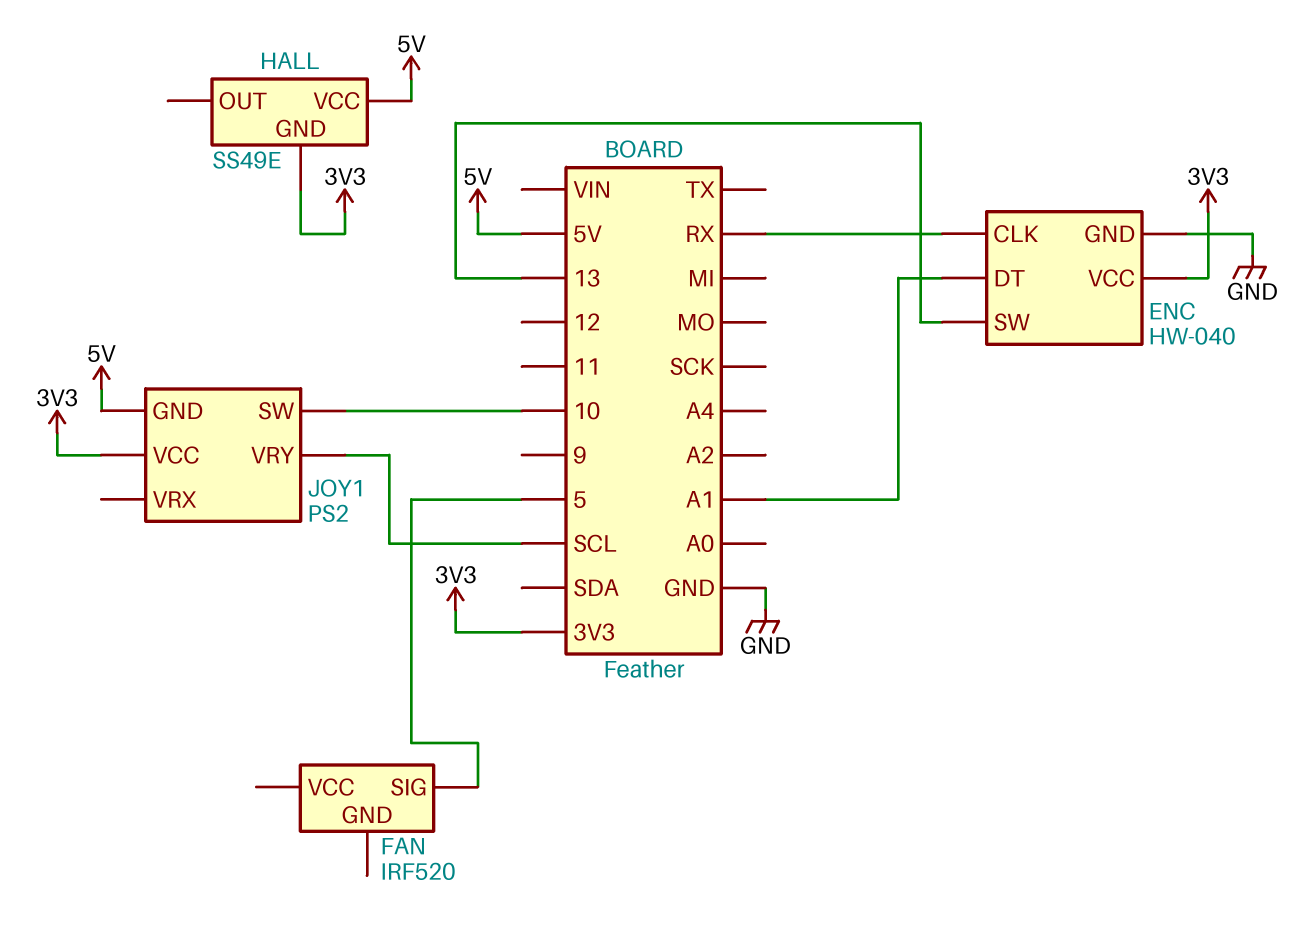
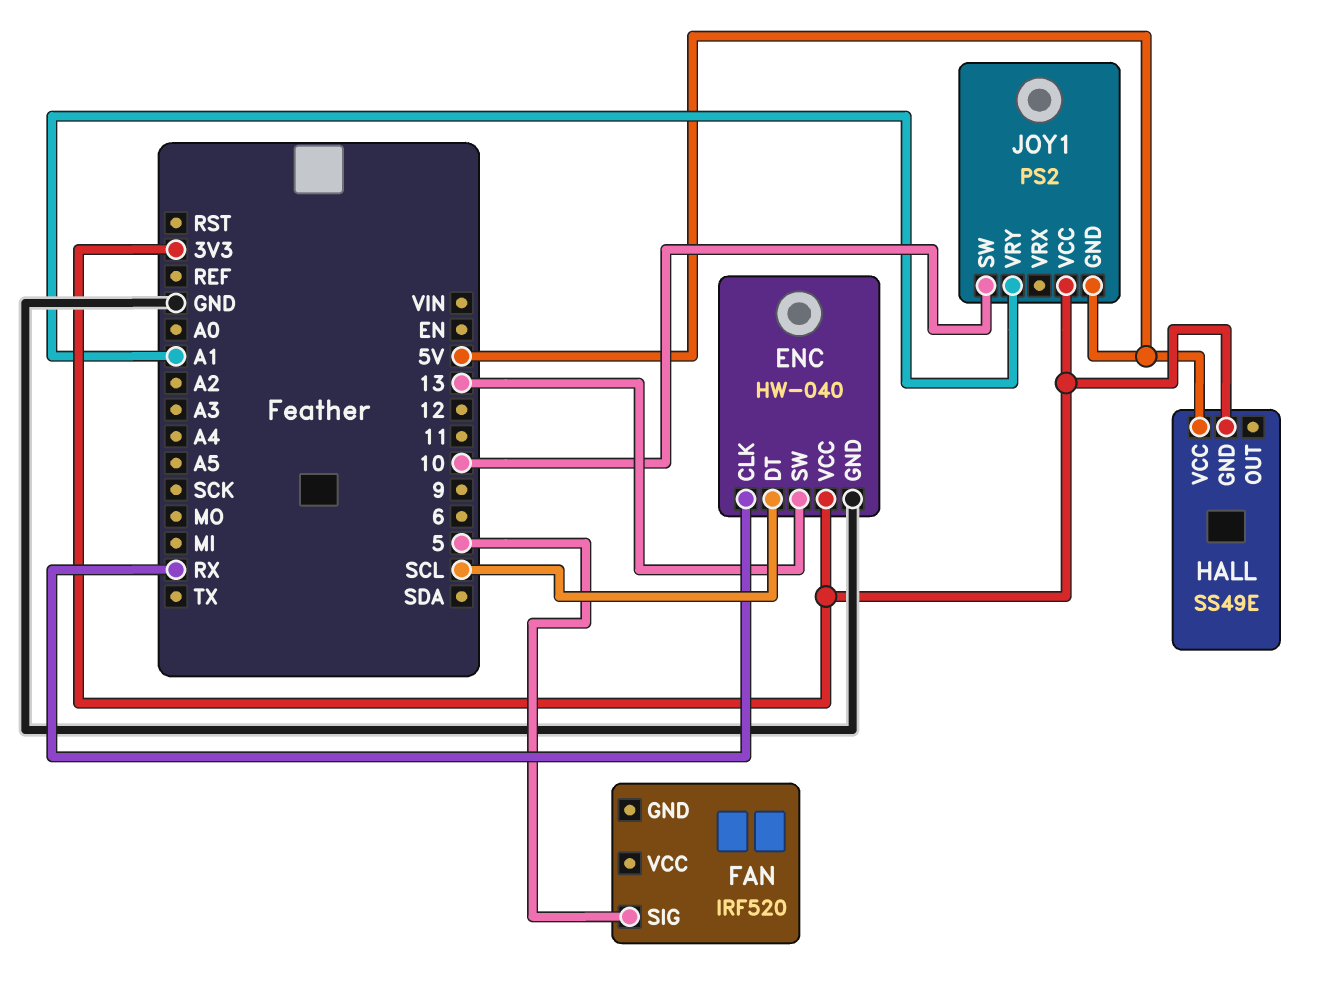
ENC pin DT: A1 -> SCL
JOY1 pin VRY: SCL -> A1

